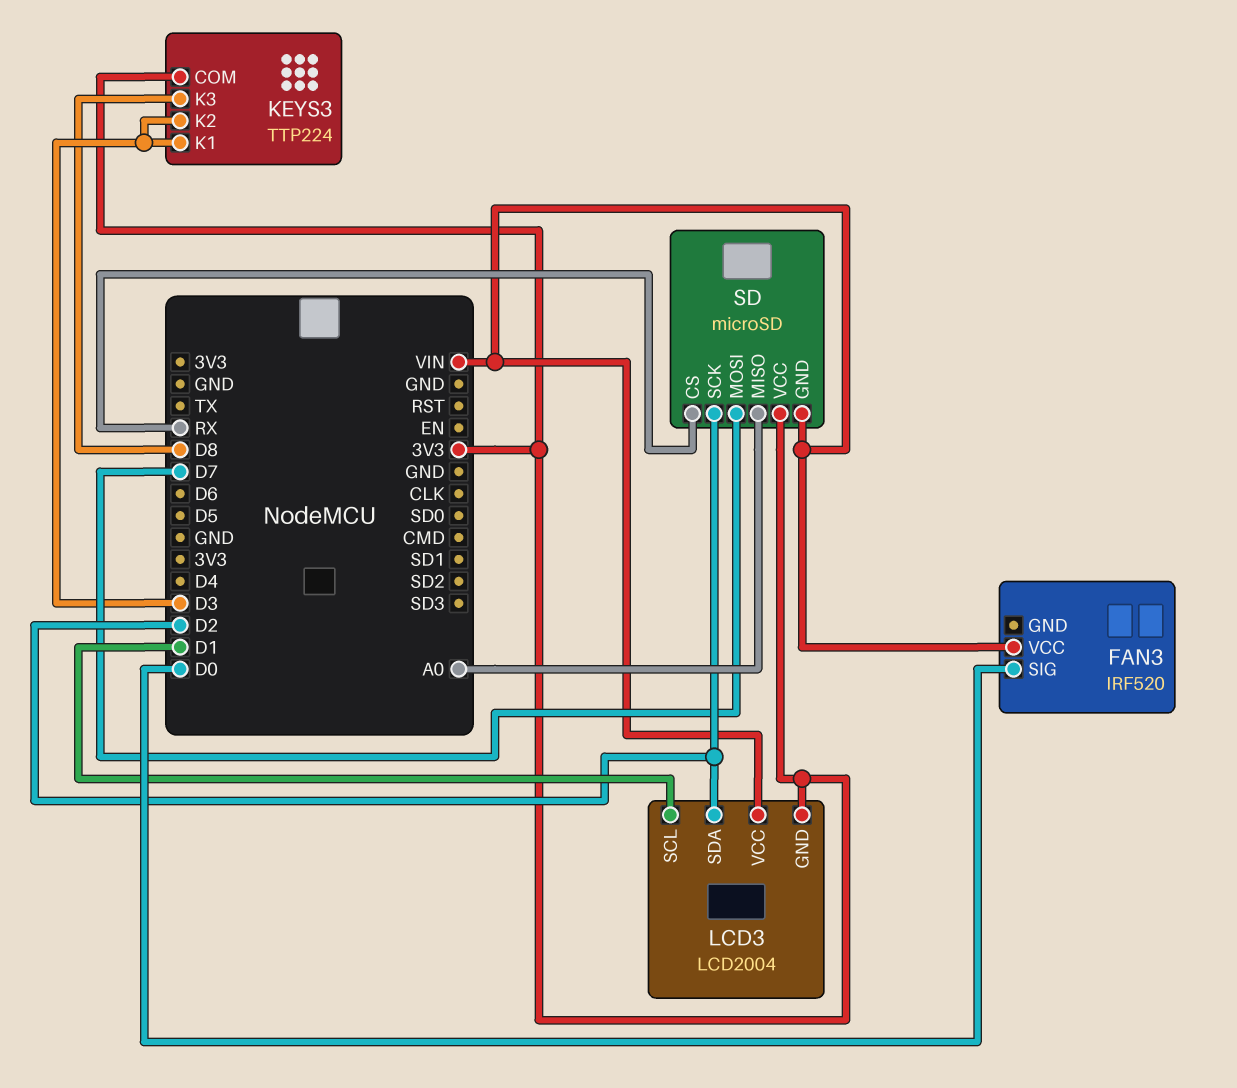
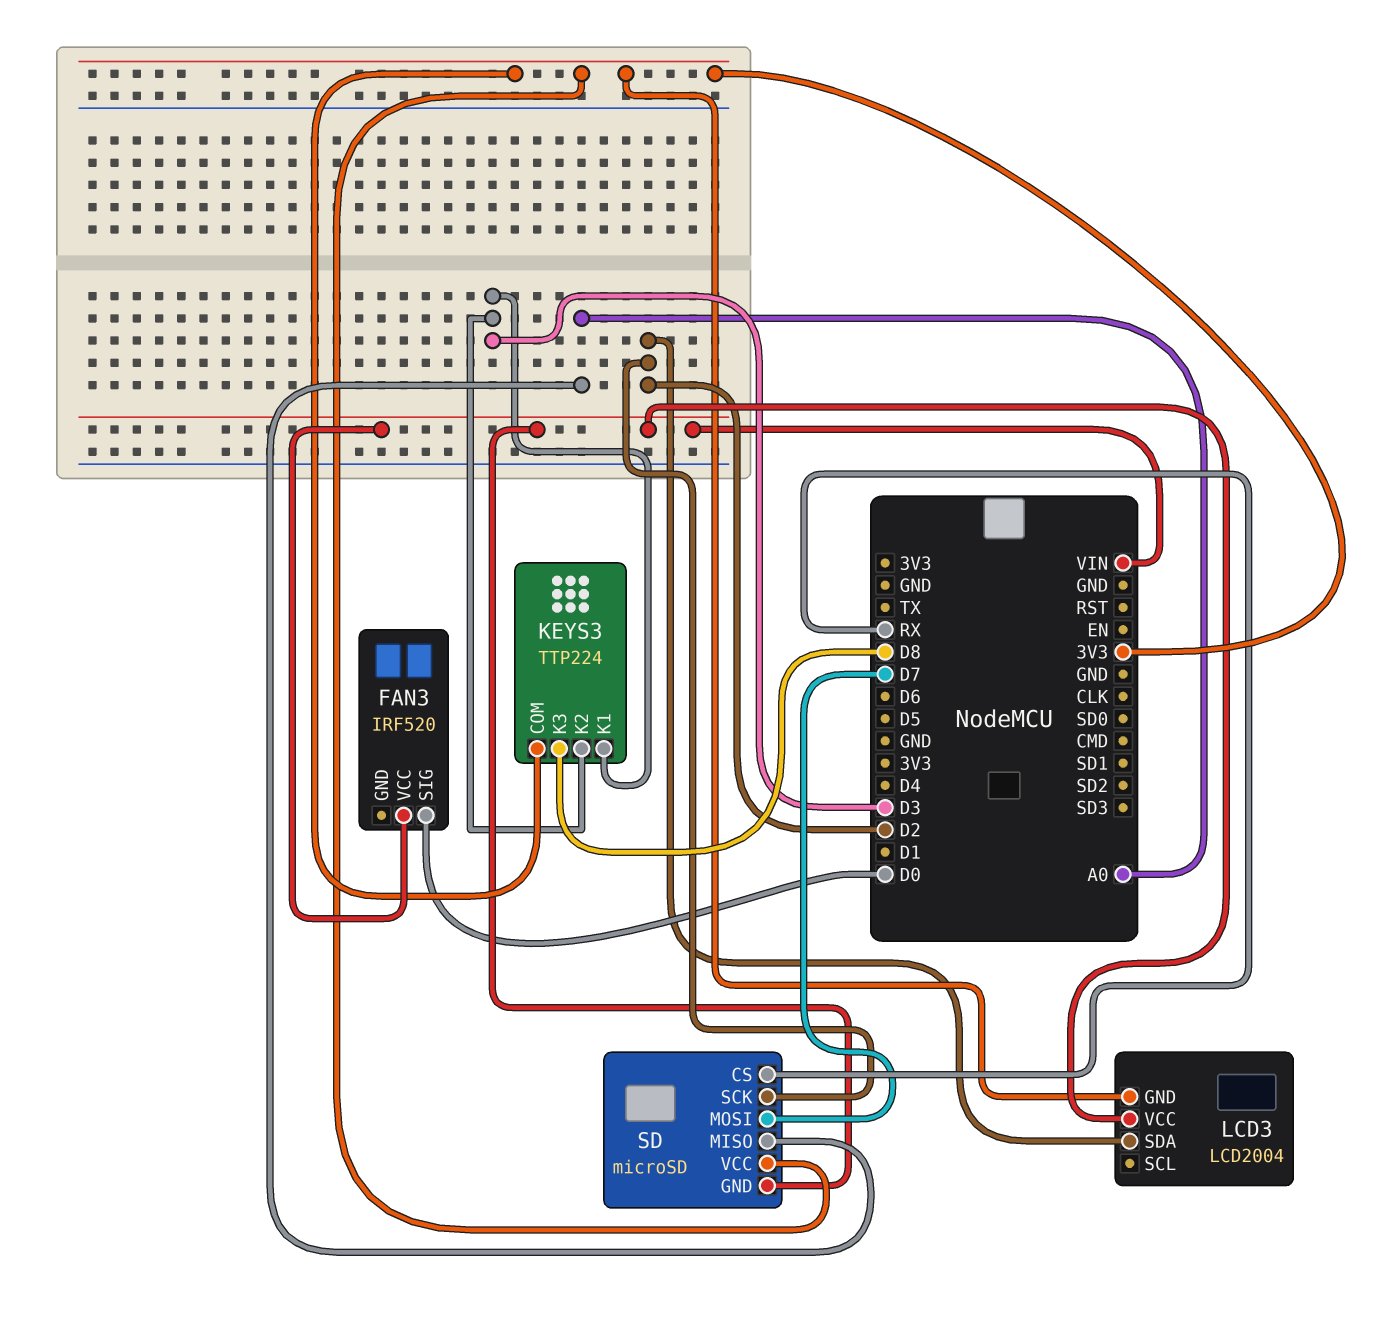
LCD3 pin SCL: D1 -> none

